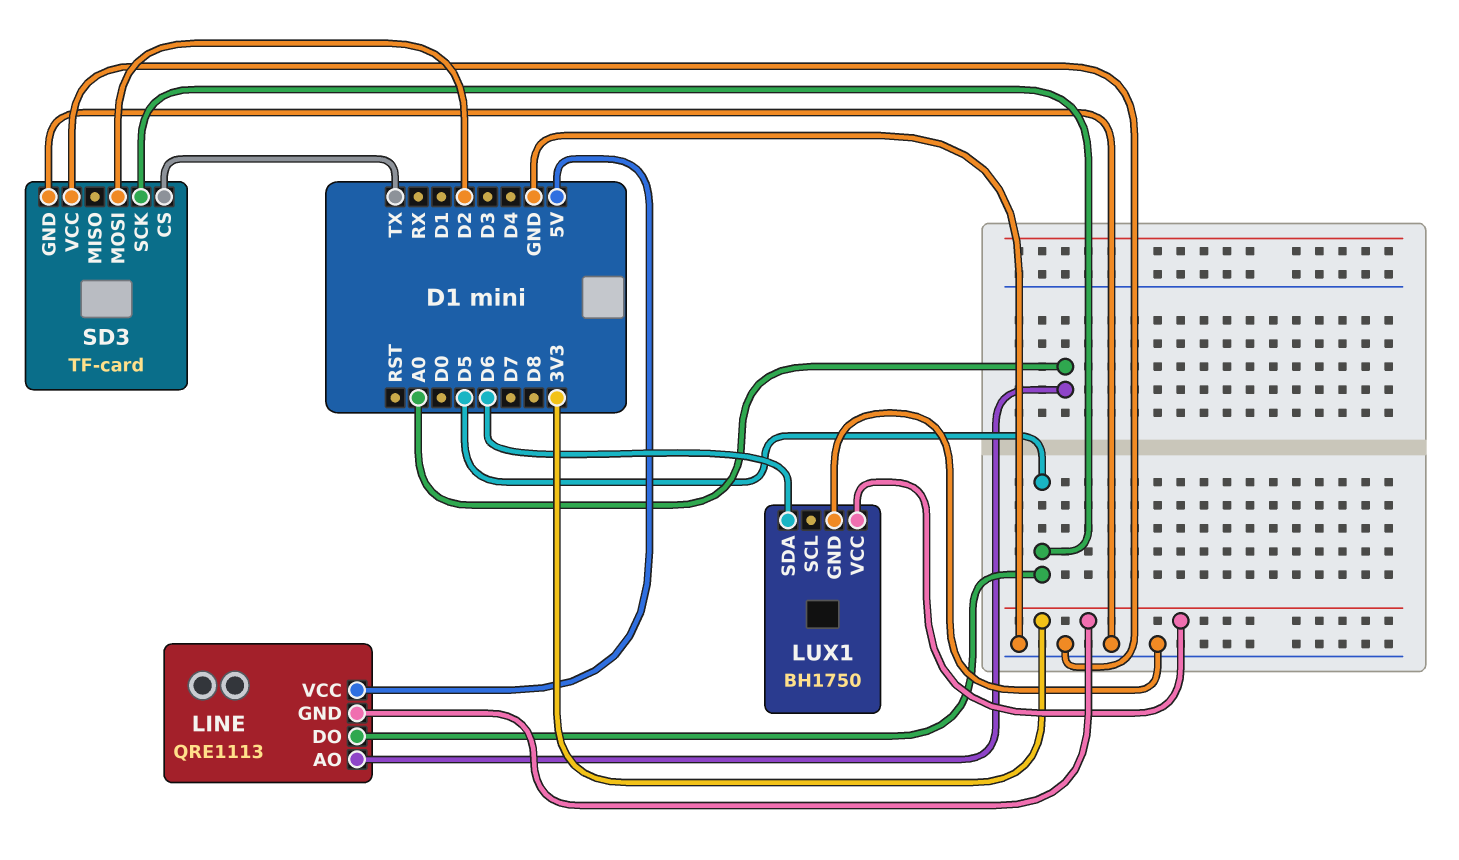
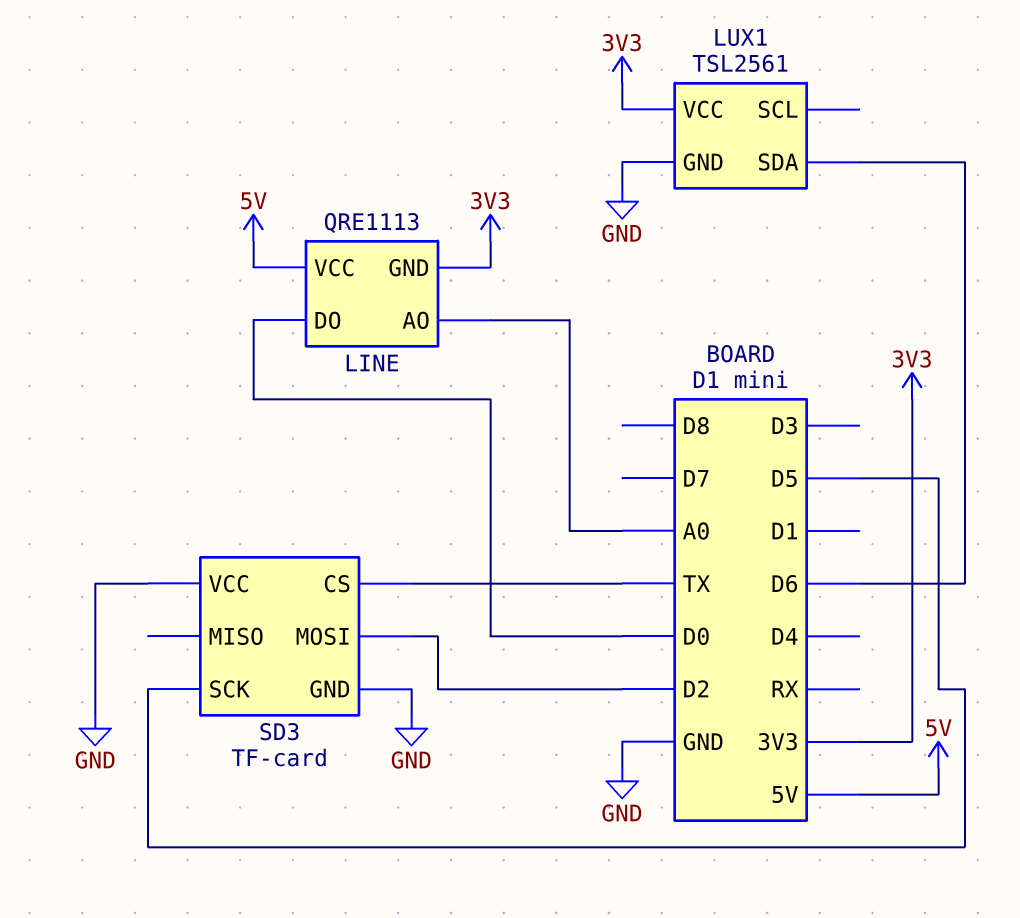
LINE pin DO: D5 -> D0
LUX1: BH1750 -> TSL2561

